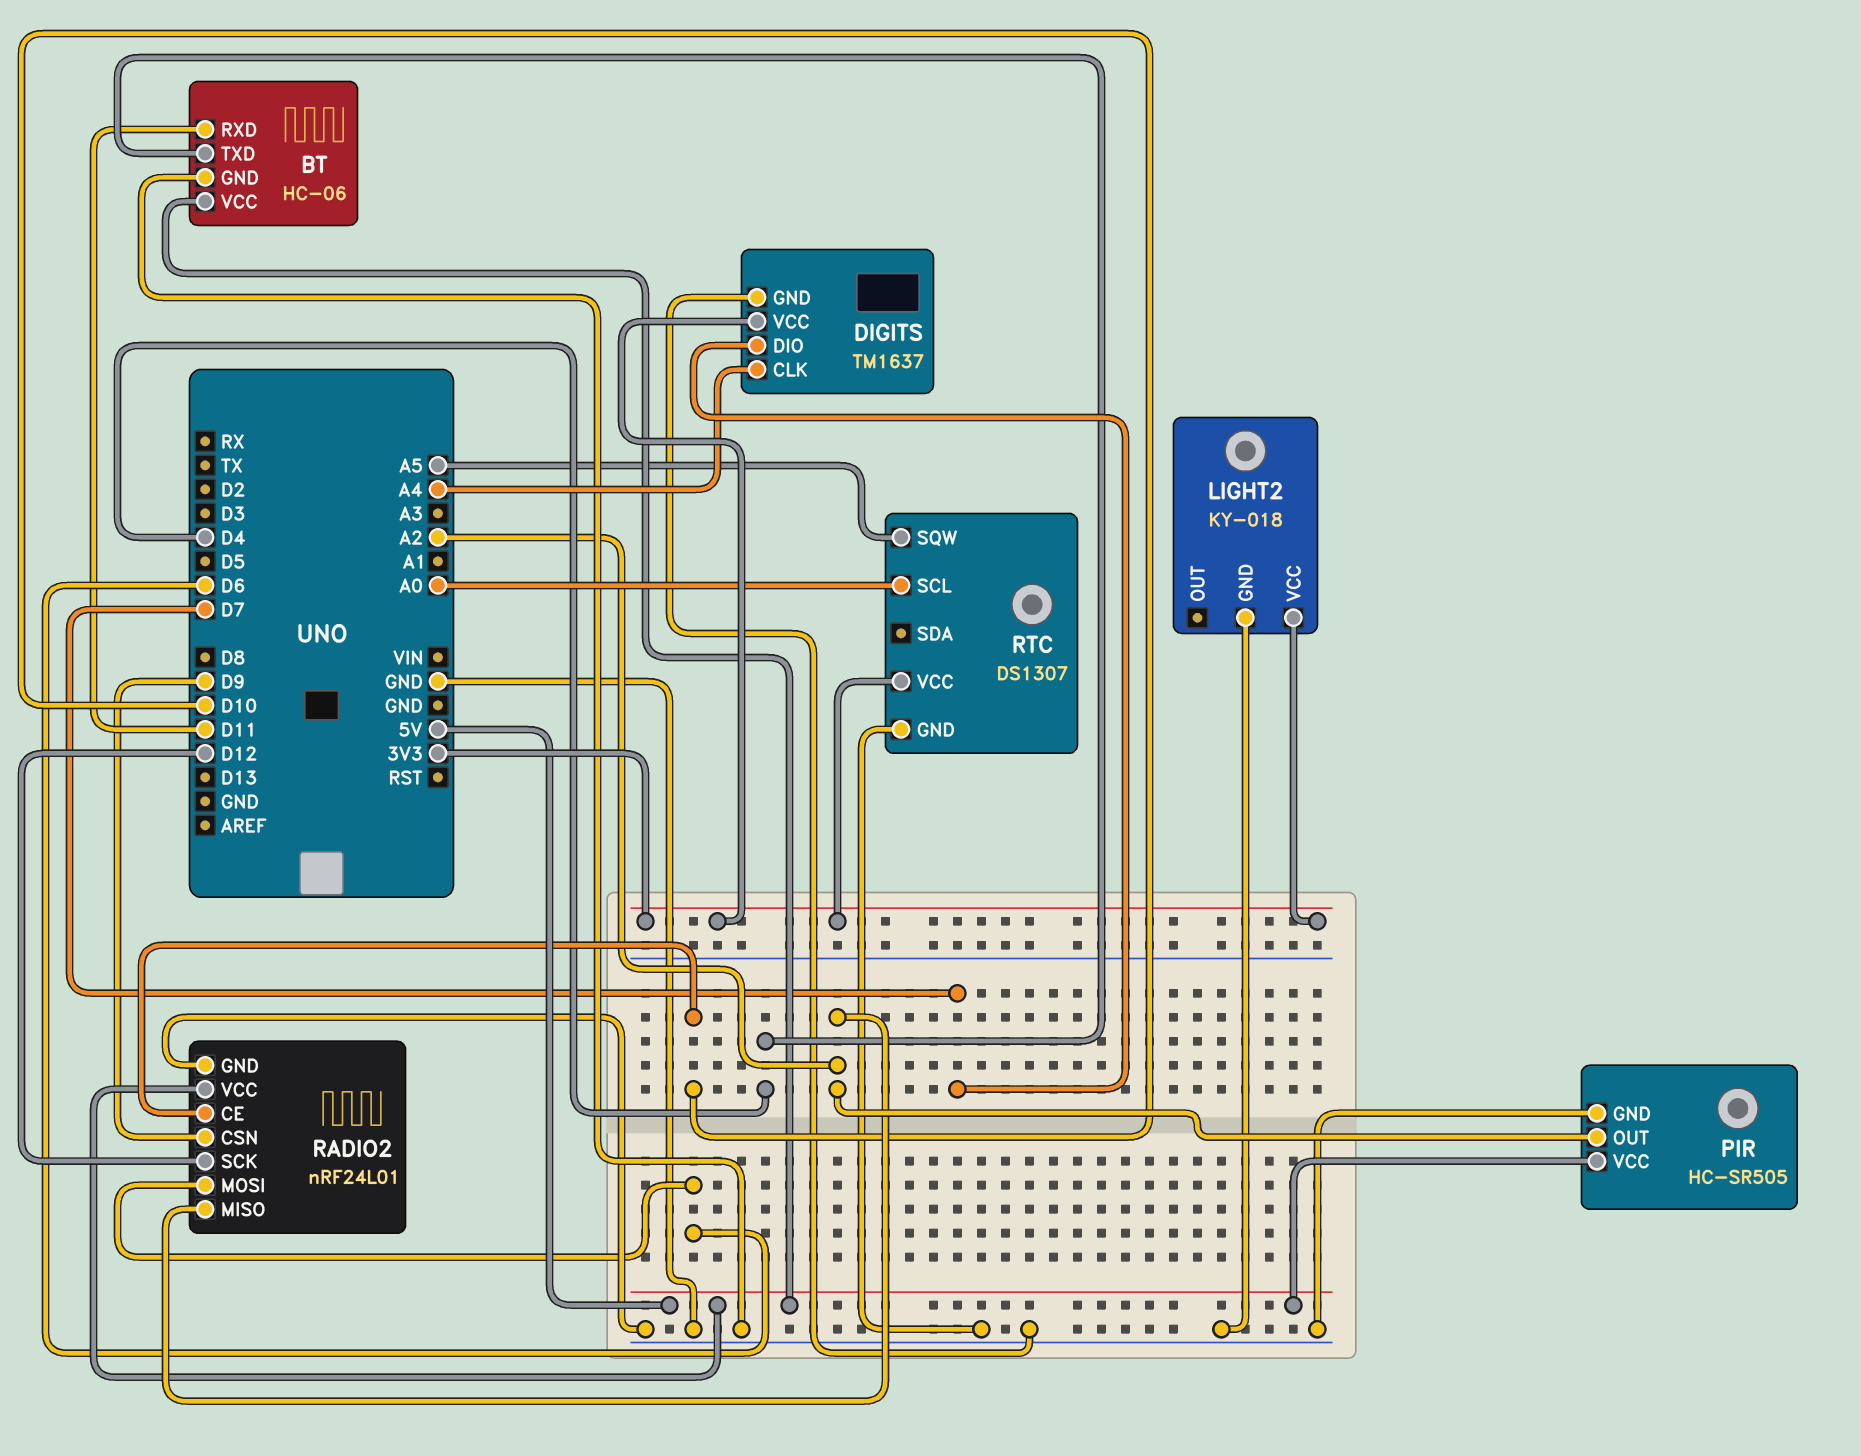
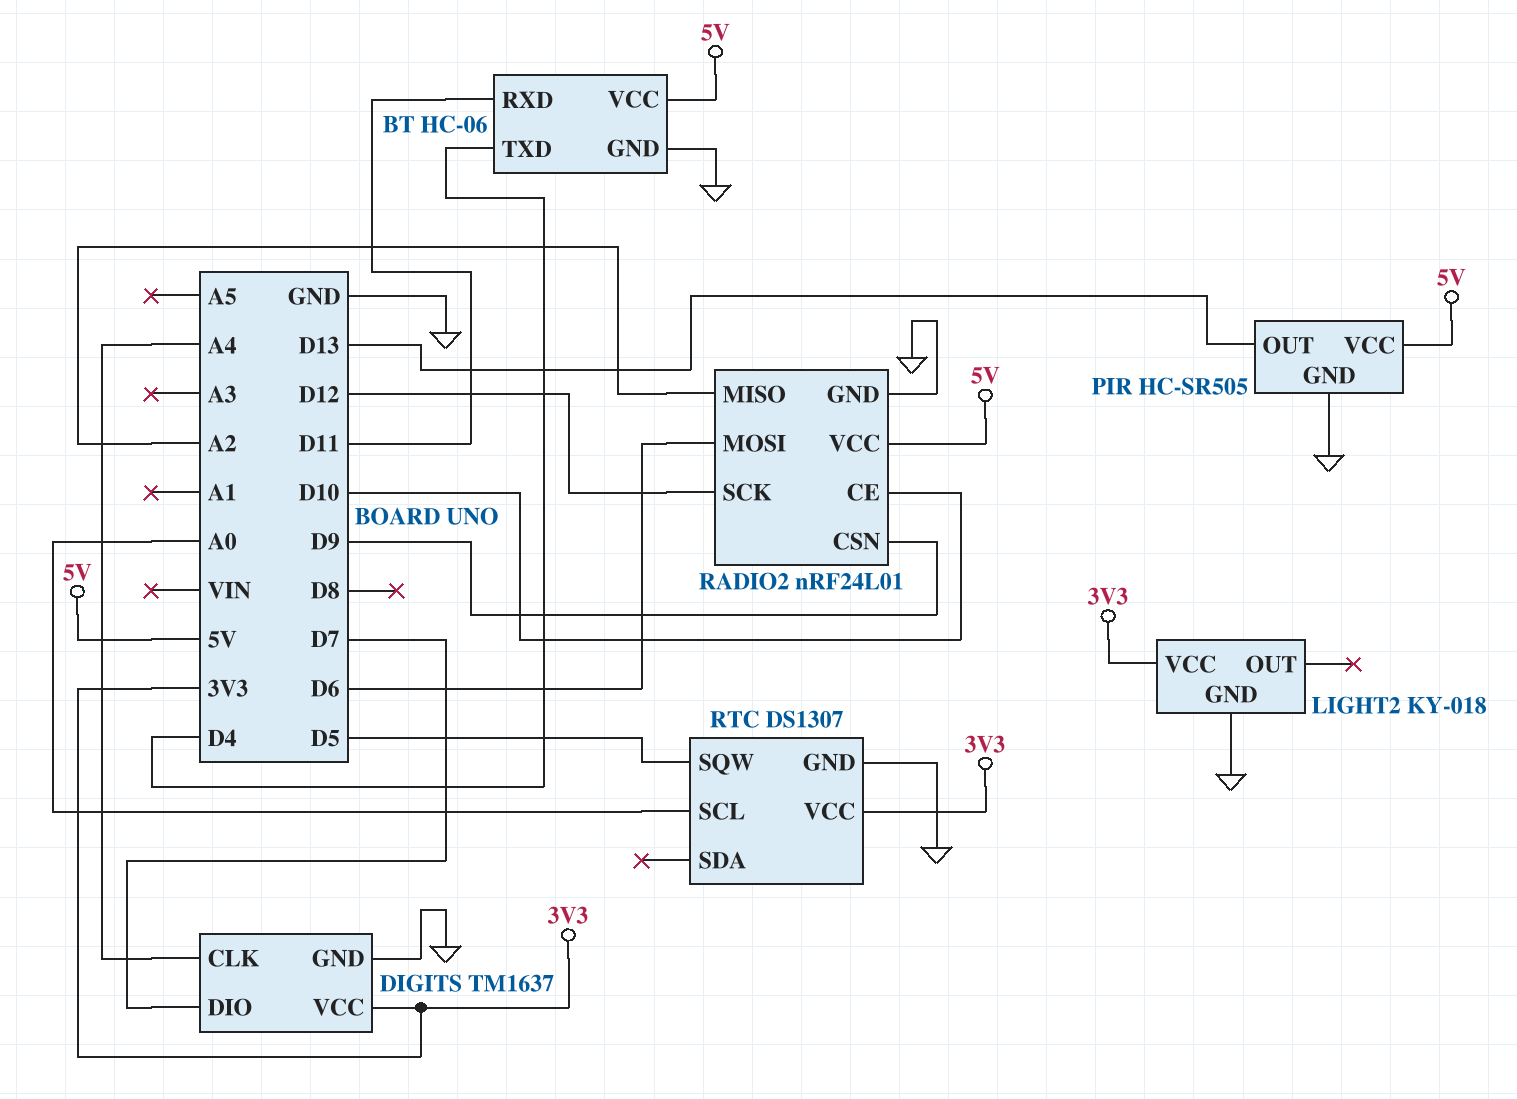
PIR pin OUT: A2 -> D13
RTC pin SQW: A5 -> D5

